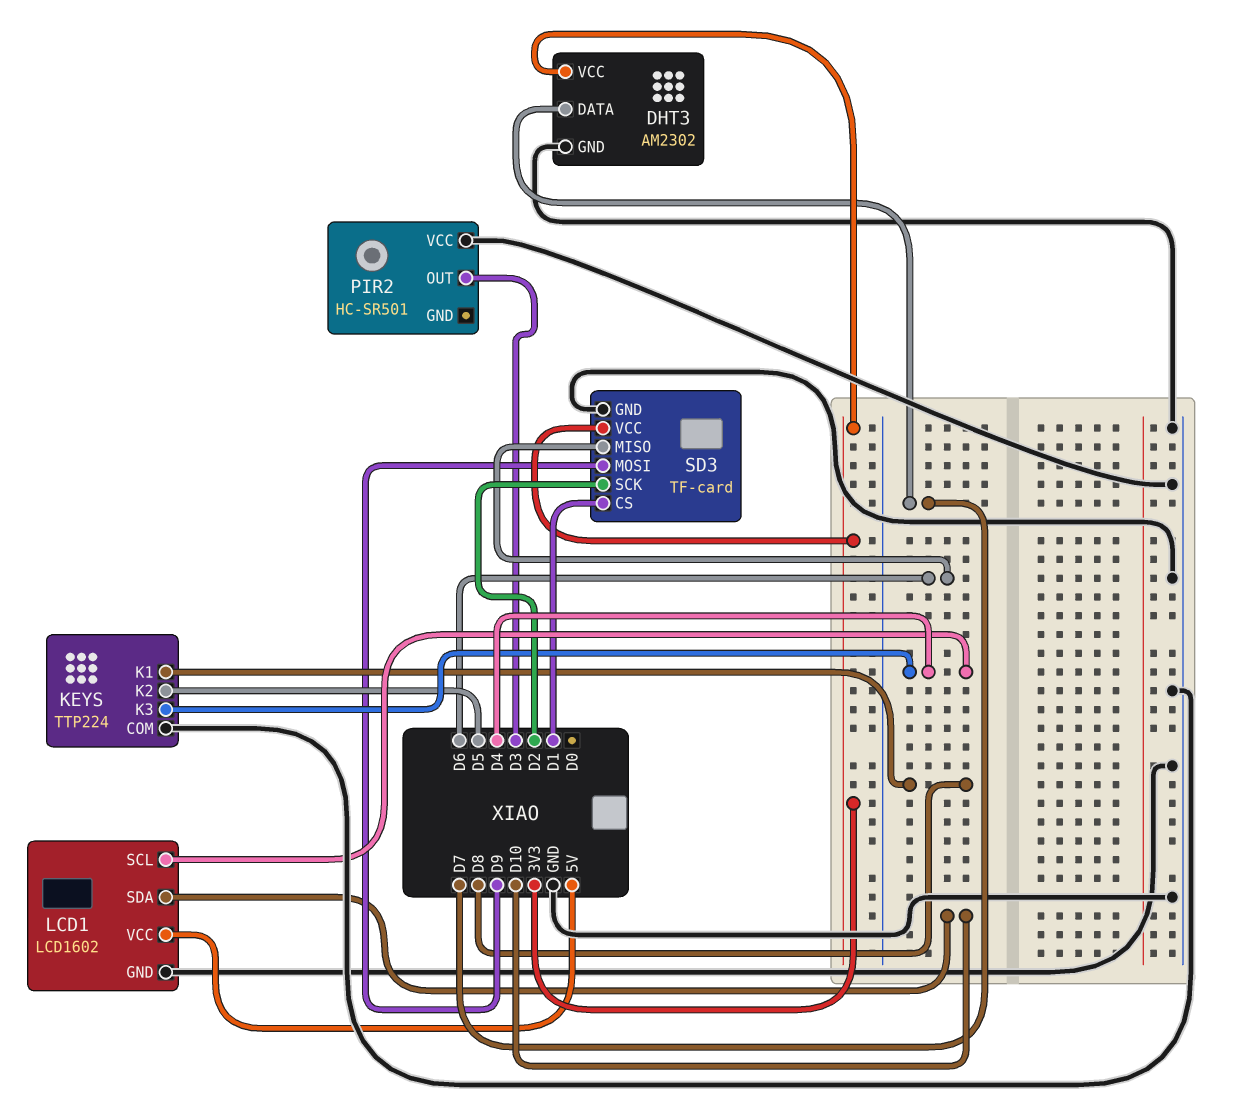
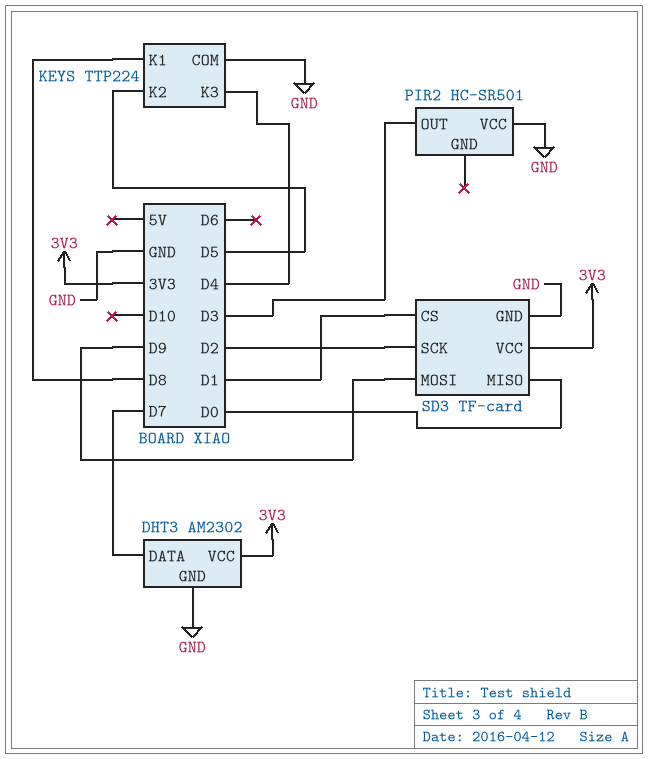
LCD1: LCD1602 -> none
LCD1 pin GND: GND -> none
LCD1 pin SCL: D4 -> none
LCD1 pin SDA: D10 -> none
LCD1 pin VCC: 5V -> none
SD3 pin MISO: D6 -> D0

